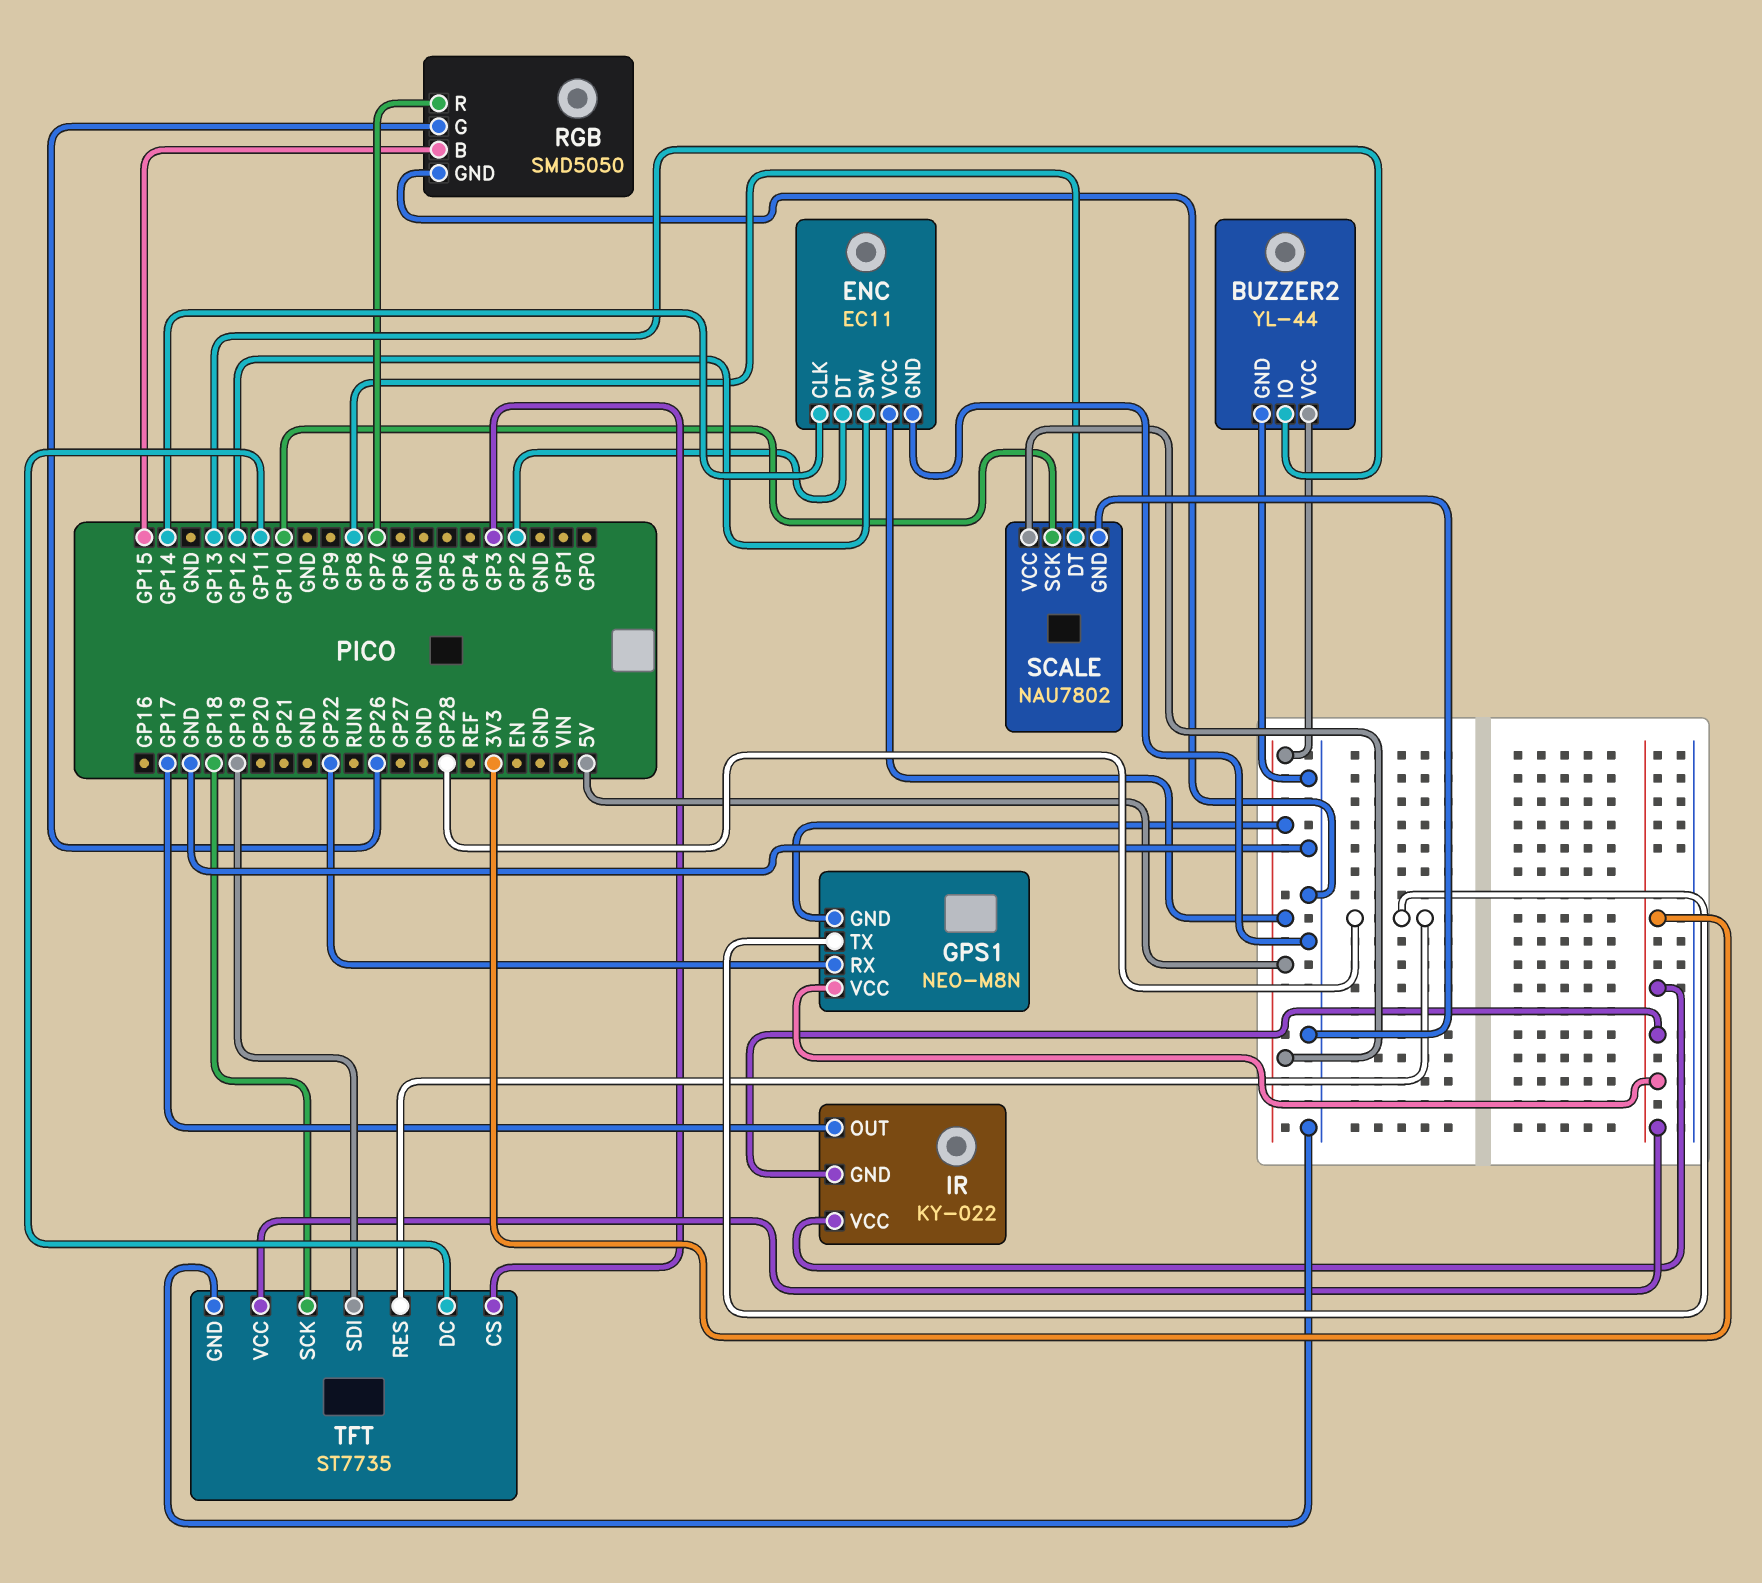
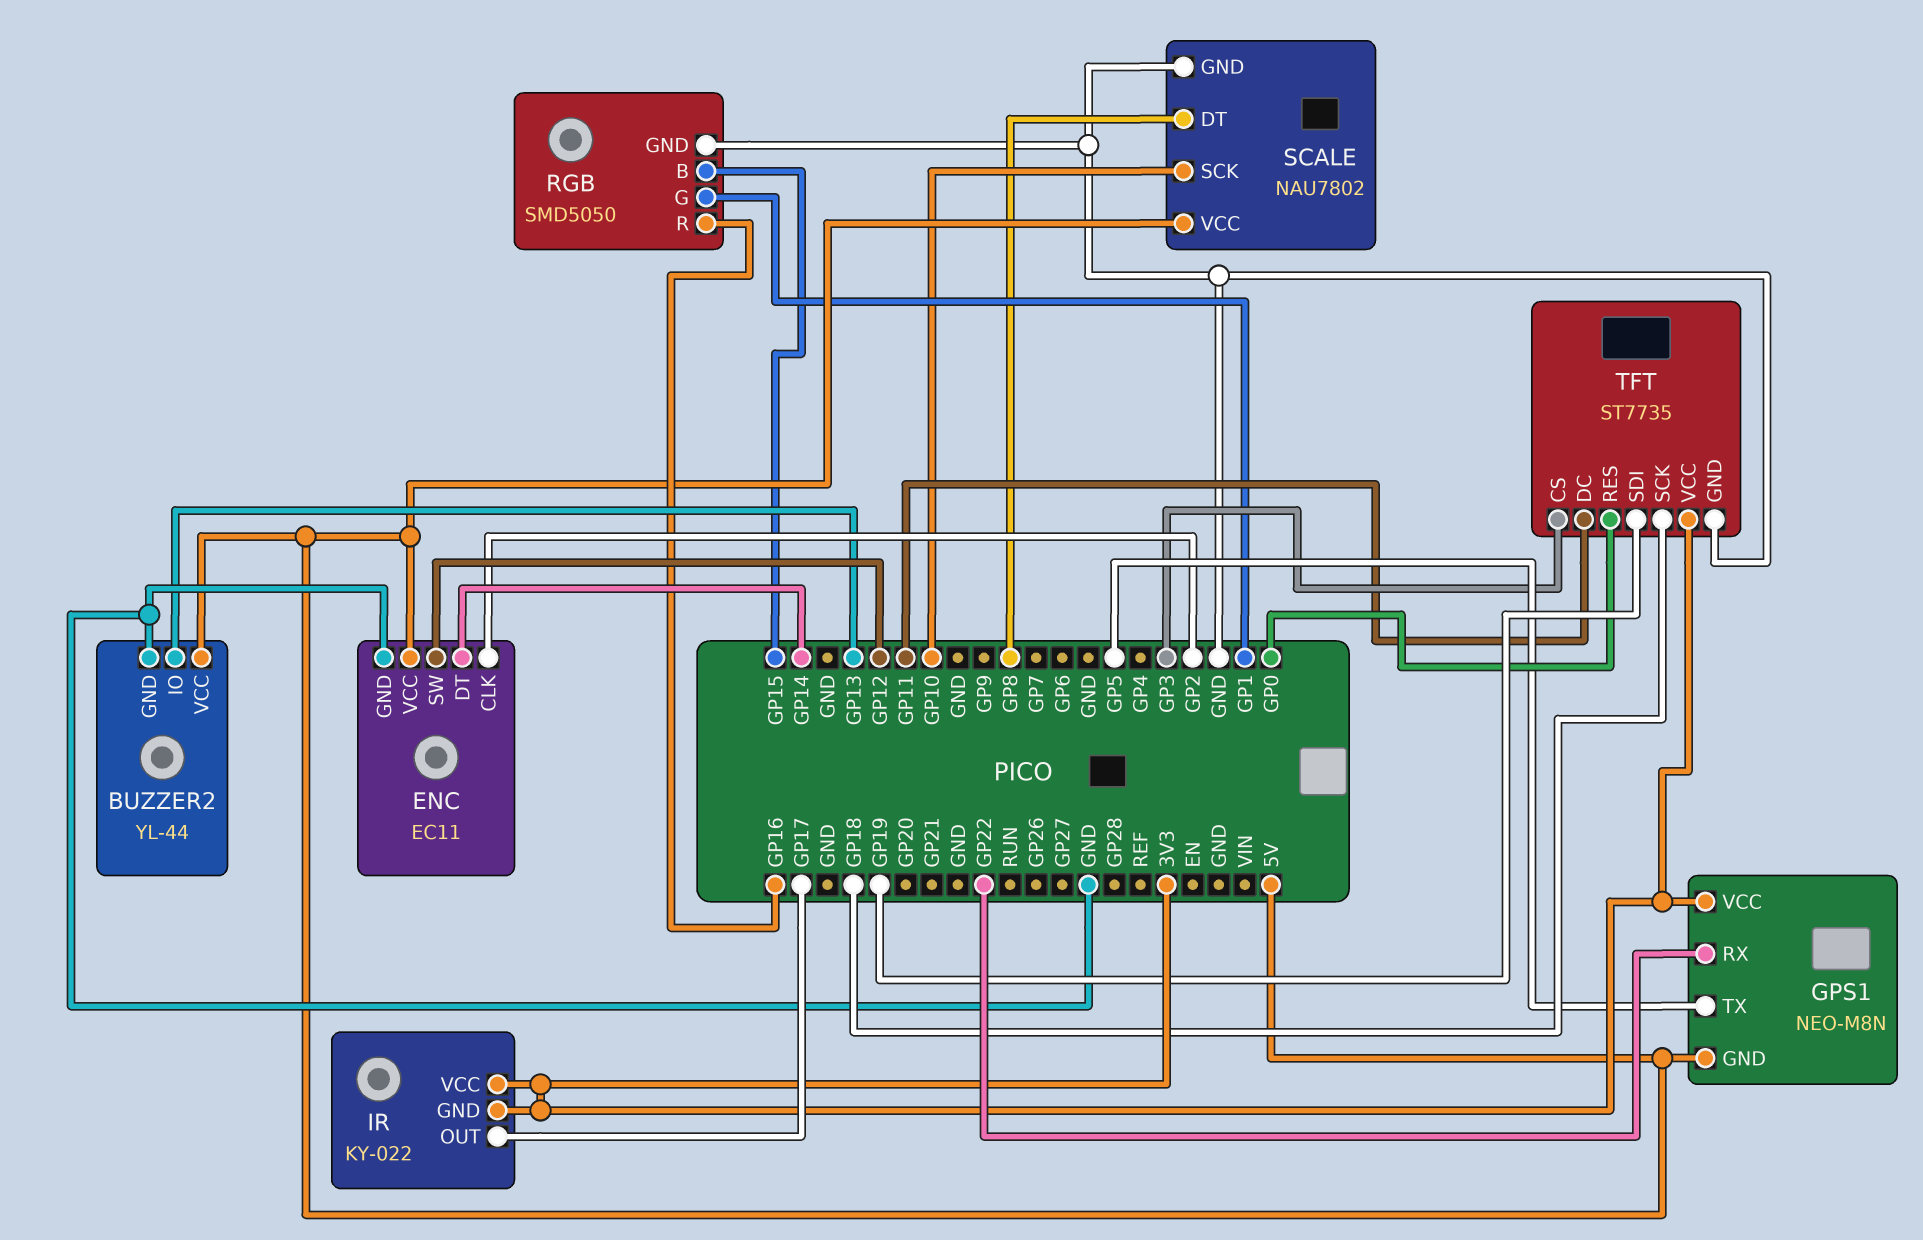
ENC pin CLK: GP14 -> GP2
ENC pin DT: GP2 -> GP14
GPS1 pin TX: GP28 -> GP5
RGB pin G: GP26 -> GP1
RGB pin R: GP7 -> GP16
TFT pin RES: GP28 -> GP0

